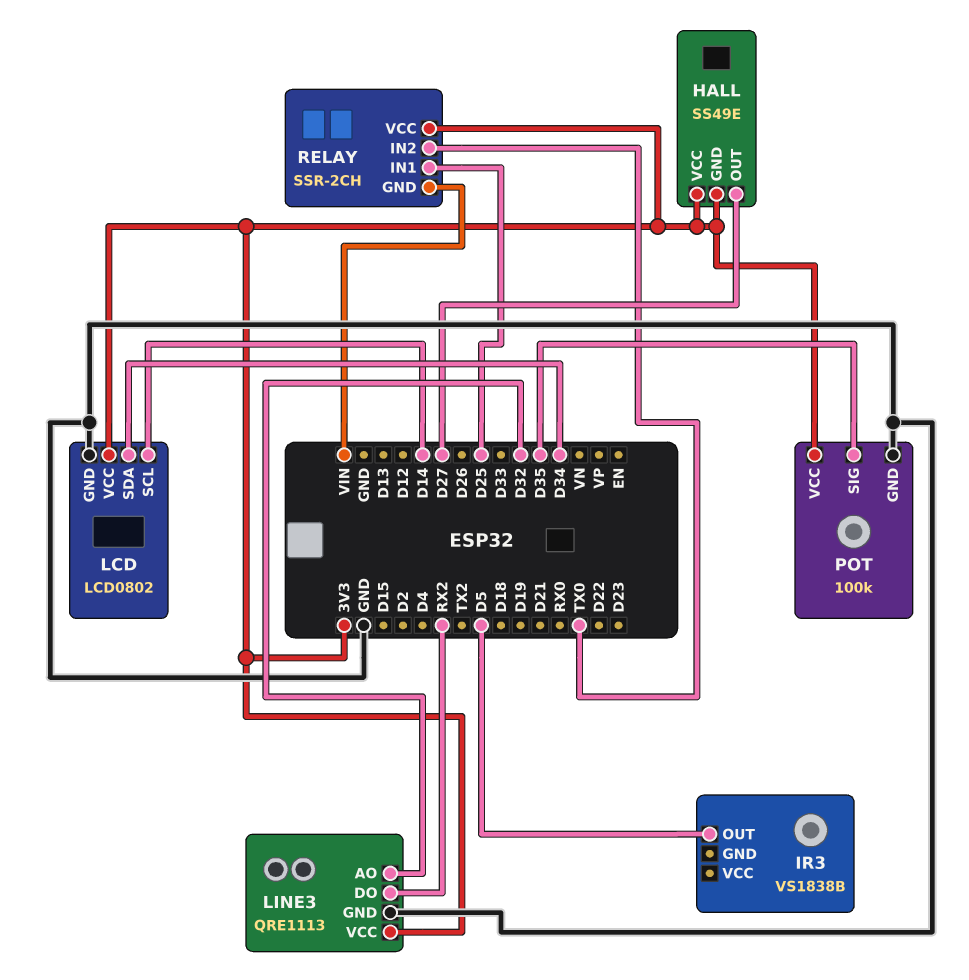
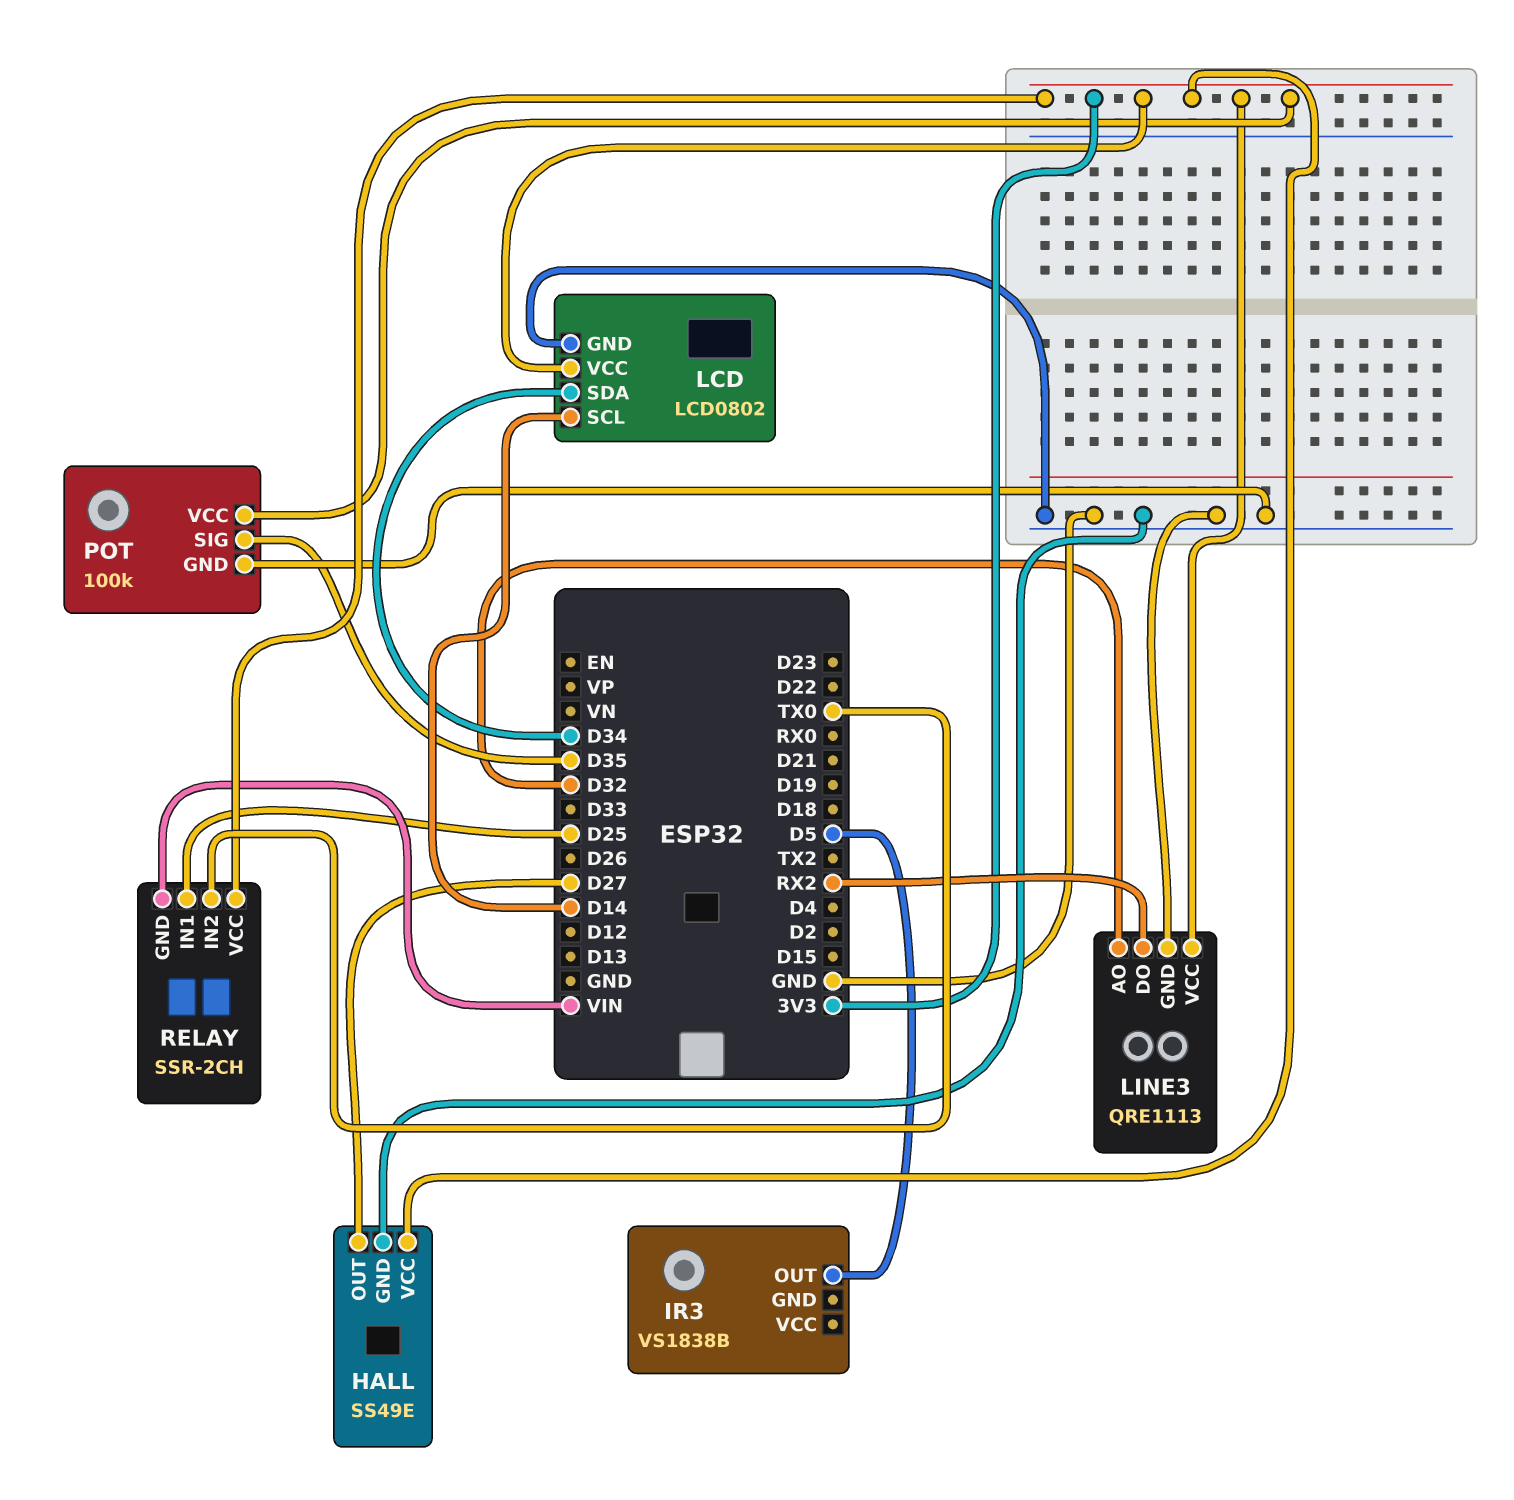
HALL pin GND: 3V3 -> GND

